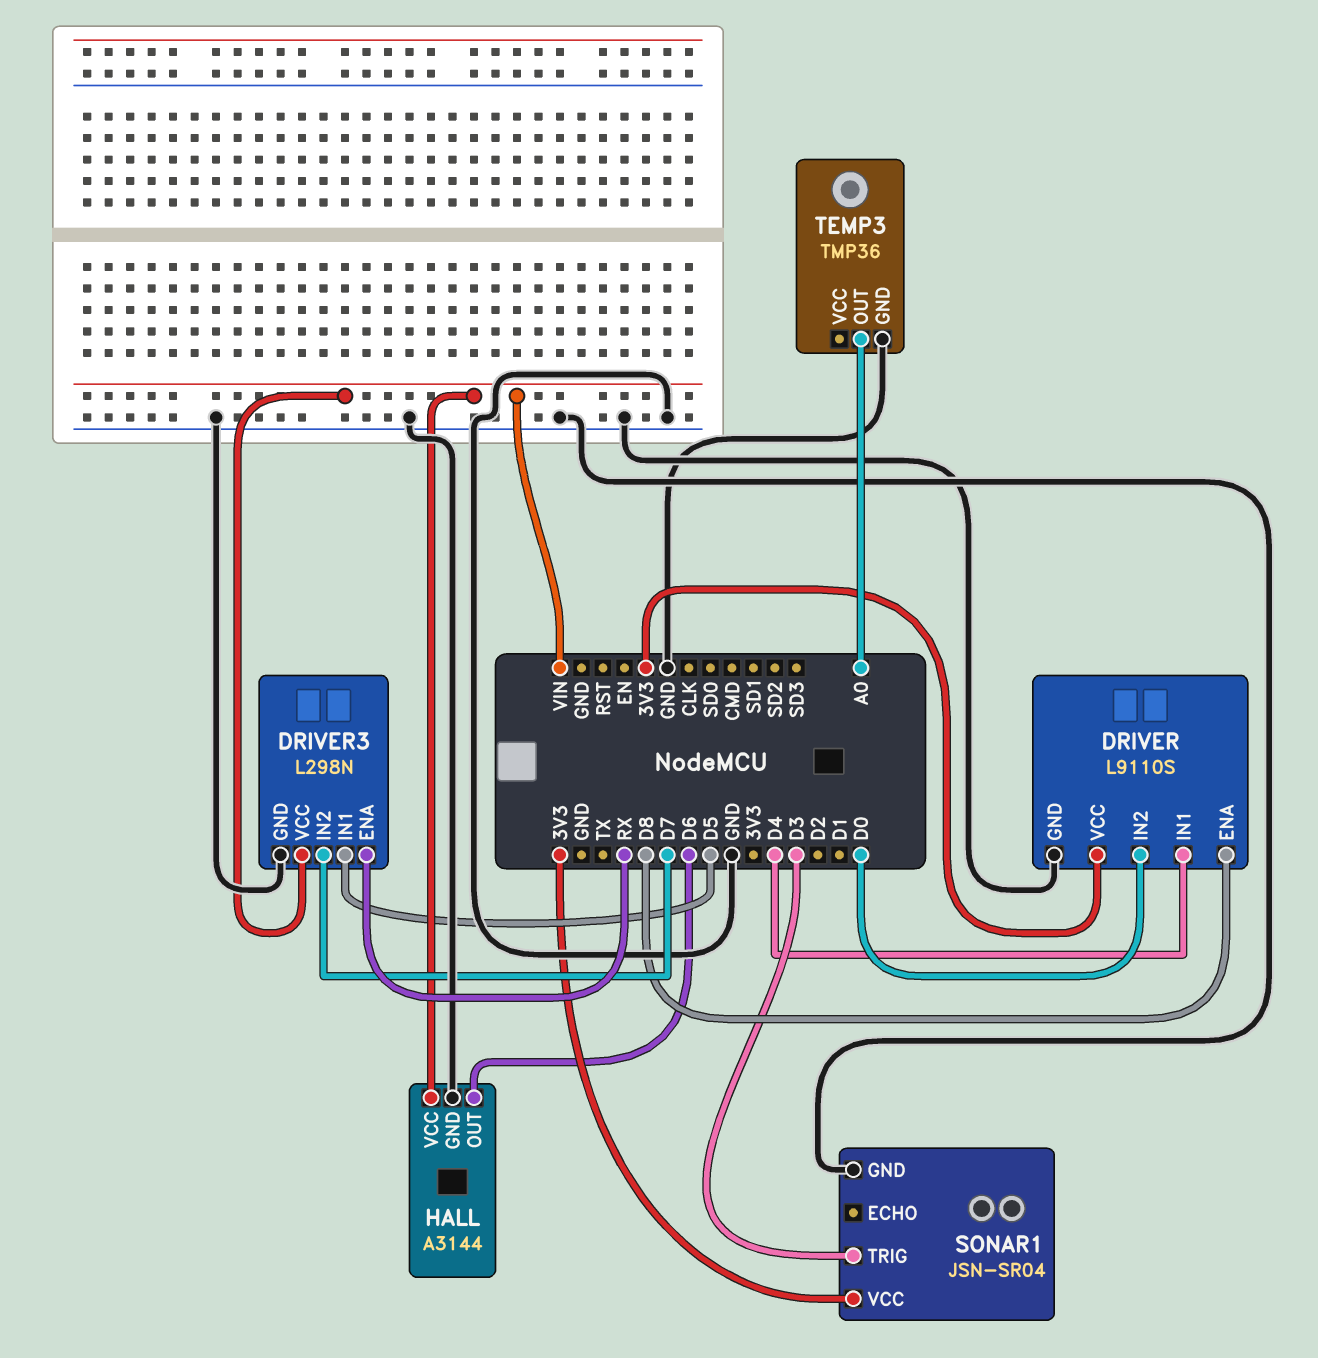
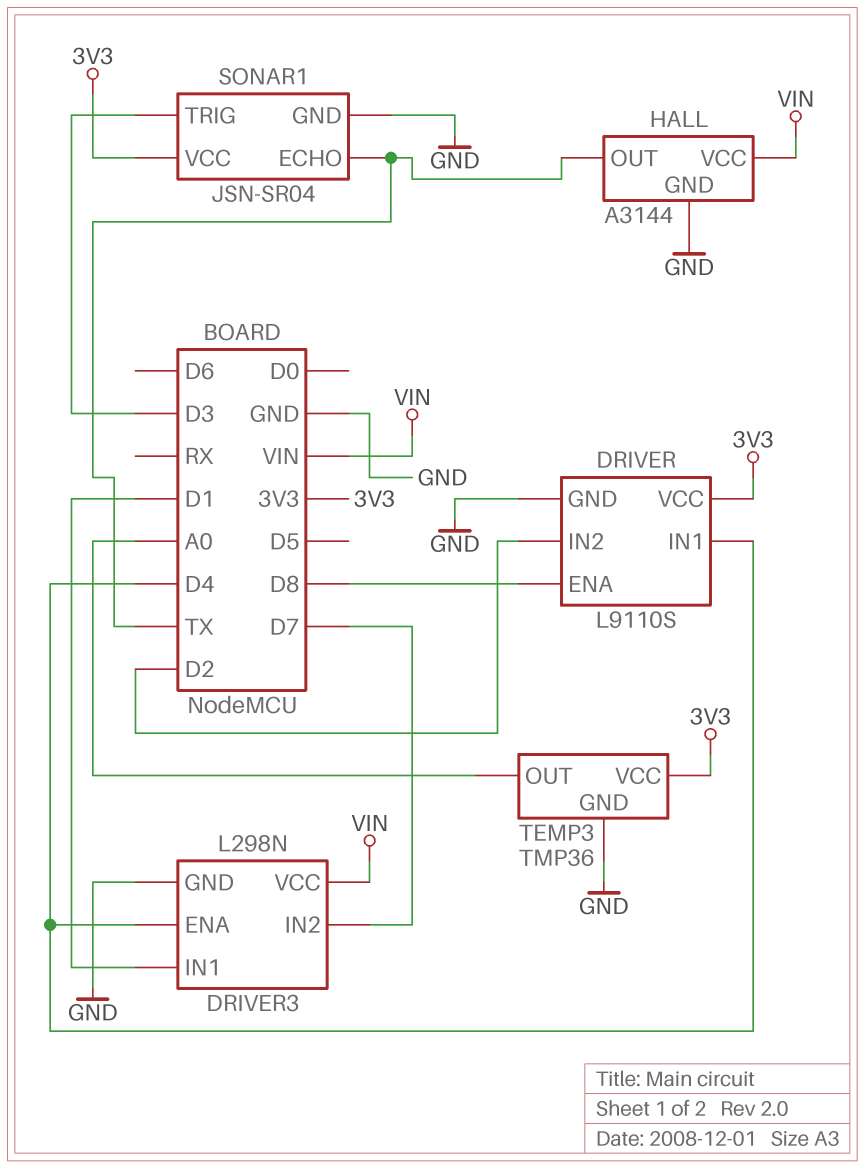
DRIVER pin IN2: D0 -> D2
DRIVER3 pin ENA: RX -> D4
DRIVER3 pin IN1: D5 -> D1
HALL pin OUT: D6 -> TX
SONAR1 pin ECHO: none -> TX
TEMP3 pin VCC: none -> 3V3

